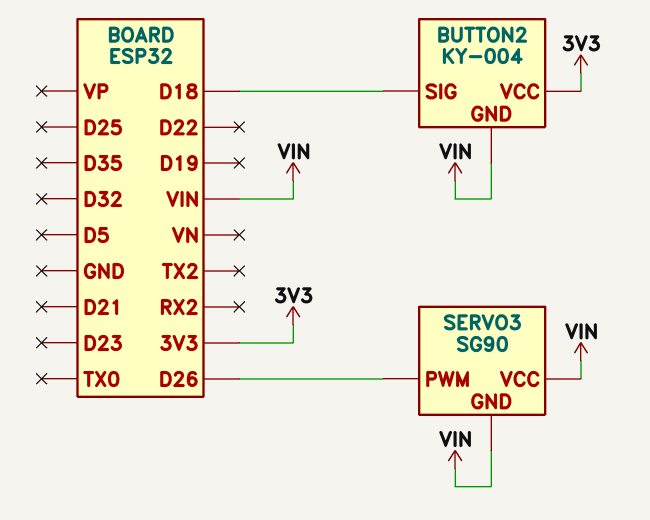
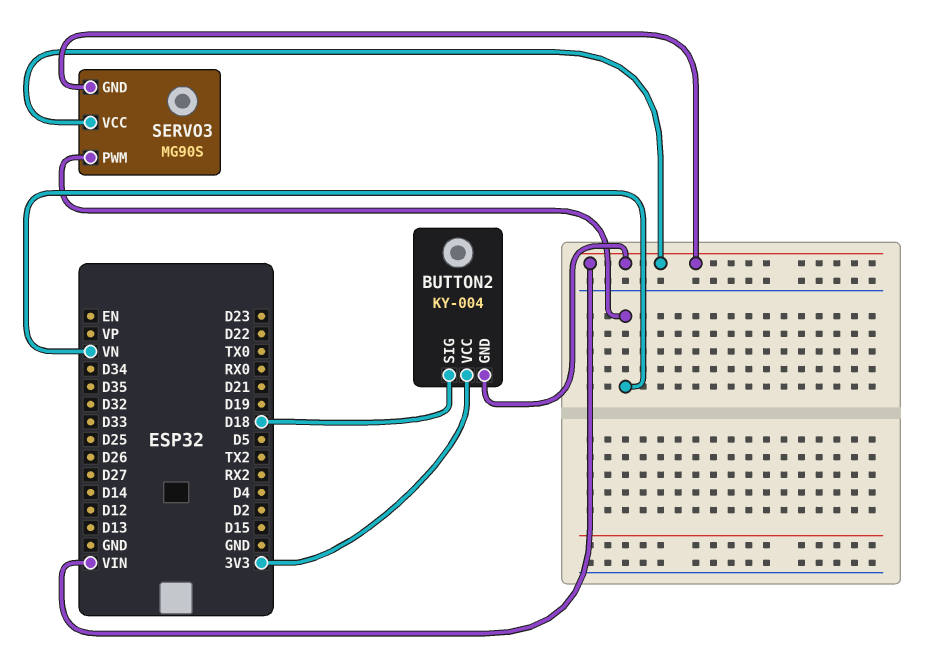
SERVO3: SG90 -> MG90S
SERVO3 pin PWM: D26 -> VN

